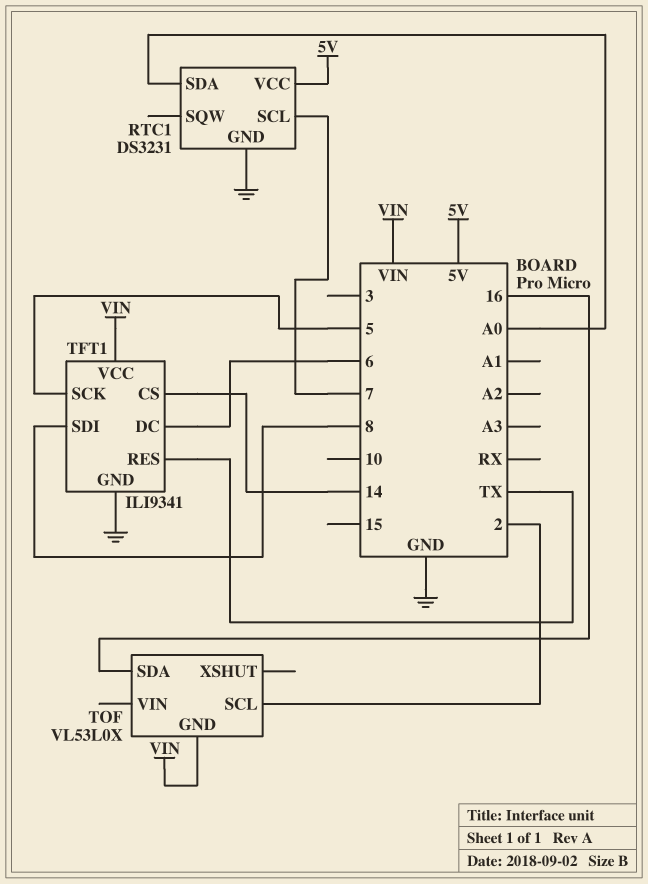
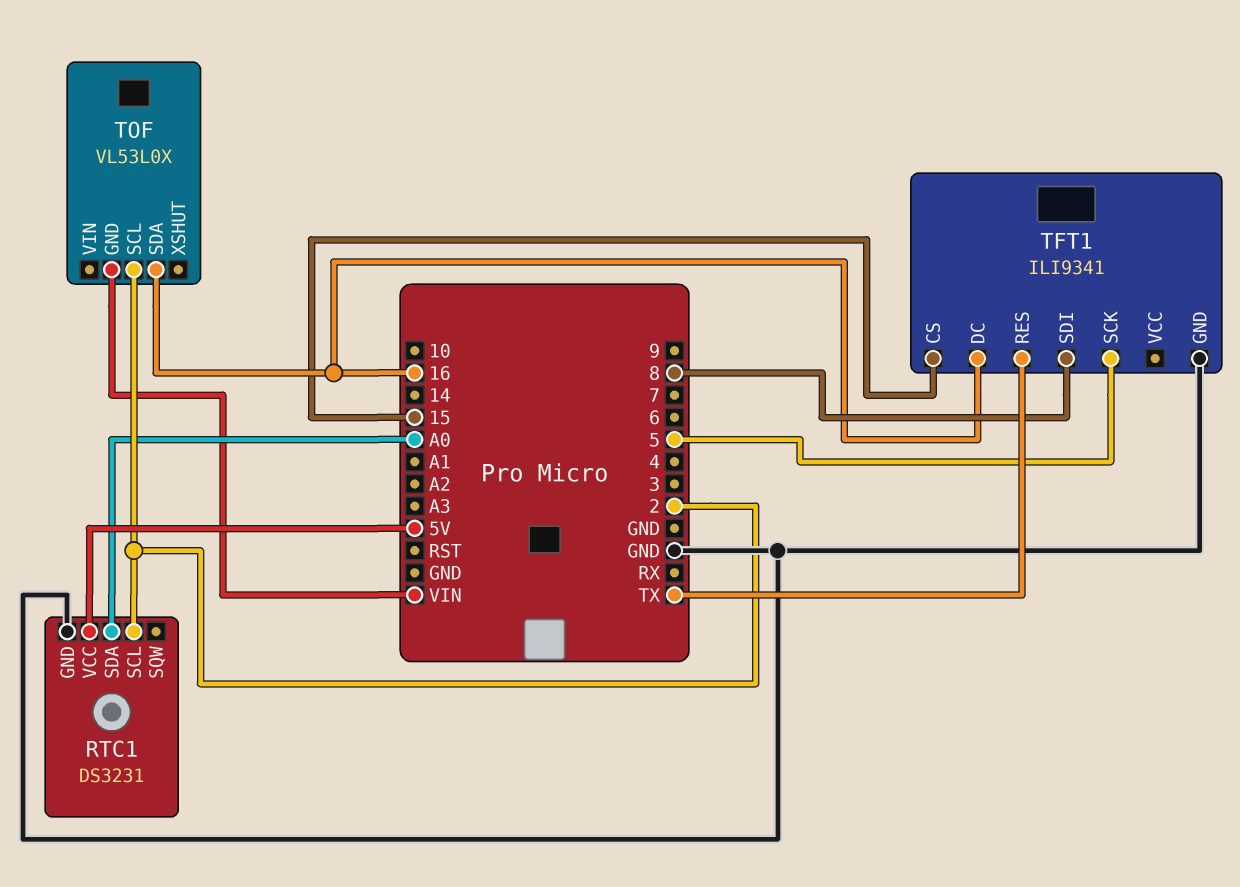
RTC1 pin SCL: 7 -> 2
TFT1 pin CS: 14 -> 15
TFT1 pin DC: 6 -> 16
TFT1 pin VCC: VIN -> none

